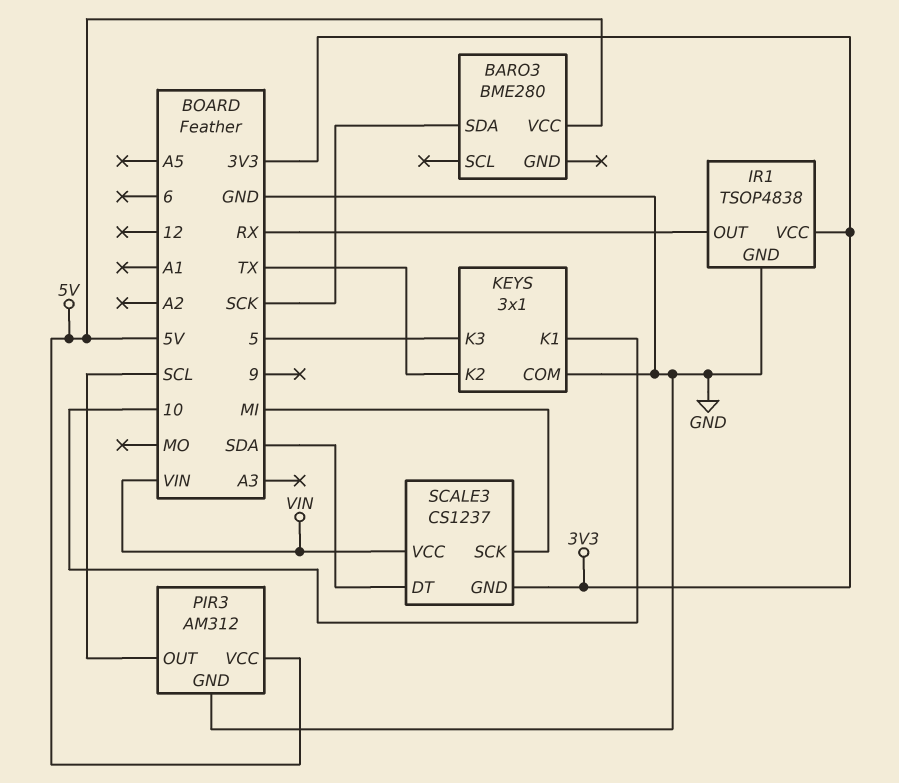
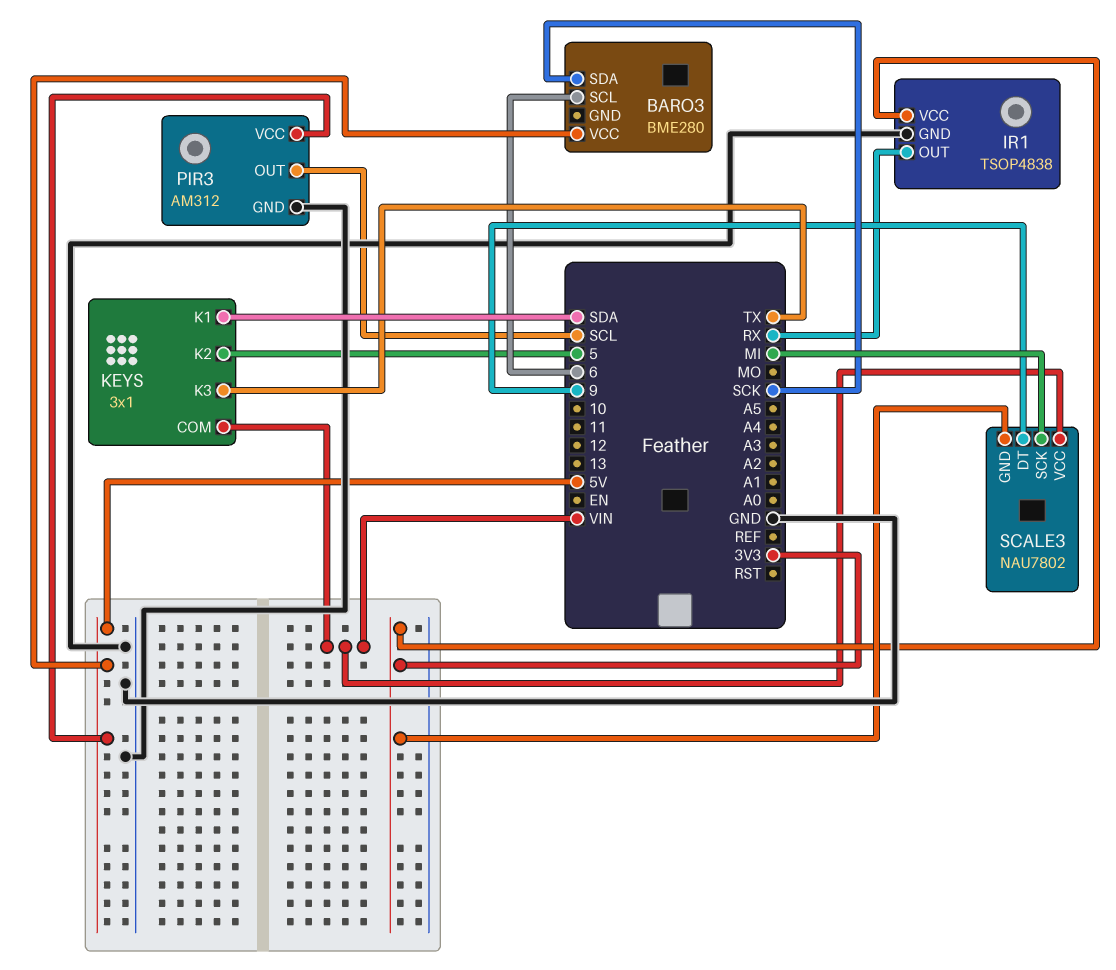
BARO3 pin SCL: none -> 6
KEYS pin COM: GND -> VIN
KEYS pin K1: 10 -> SDA
KEYS pin K2: TX -> 5
KEYS pin K3: 5 -> TX
SCALE3: CS1237 -> NAU7802
SCALE3 pin DT: SDA -> 9

